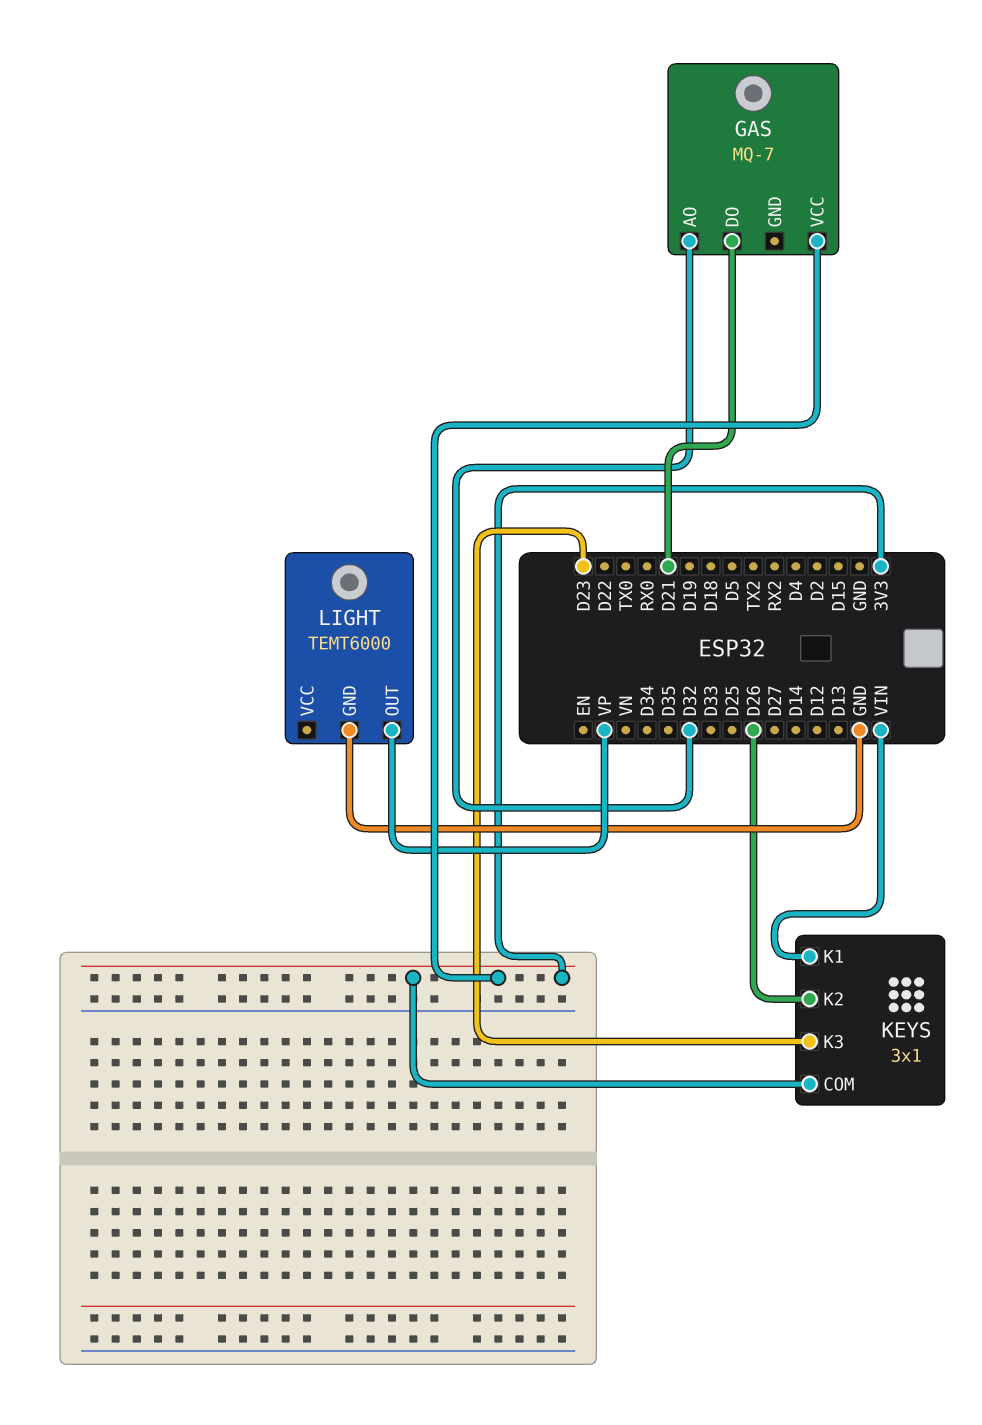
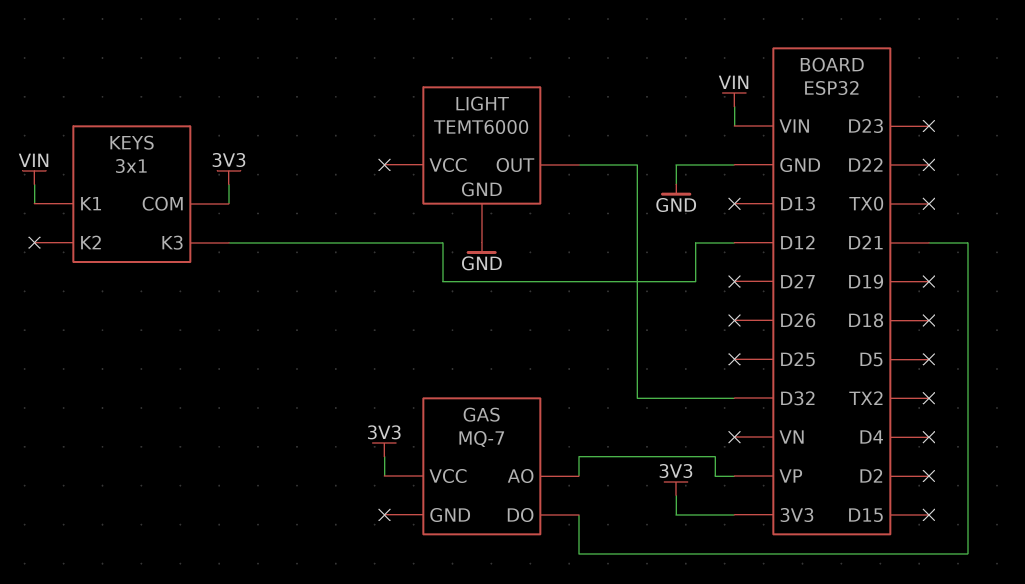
GAS pin AO: D32 -> VP
KEYS pin K2: D26 -> none
KEYS pin K3: D23 -> D12
LIGHT pin OUT: VP -> D32

